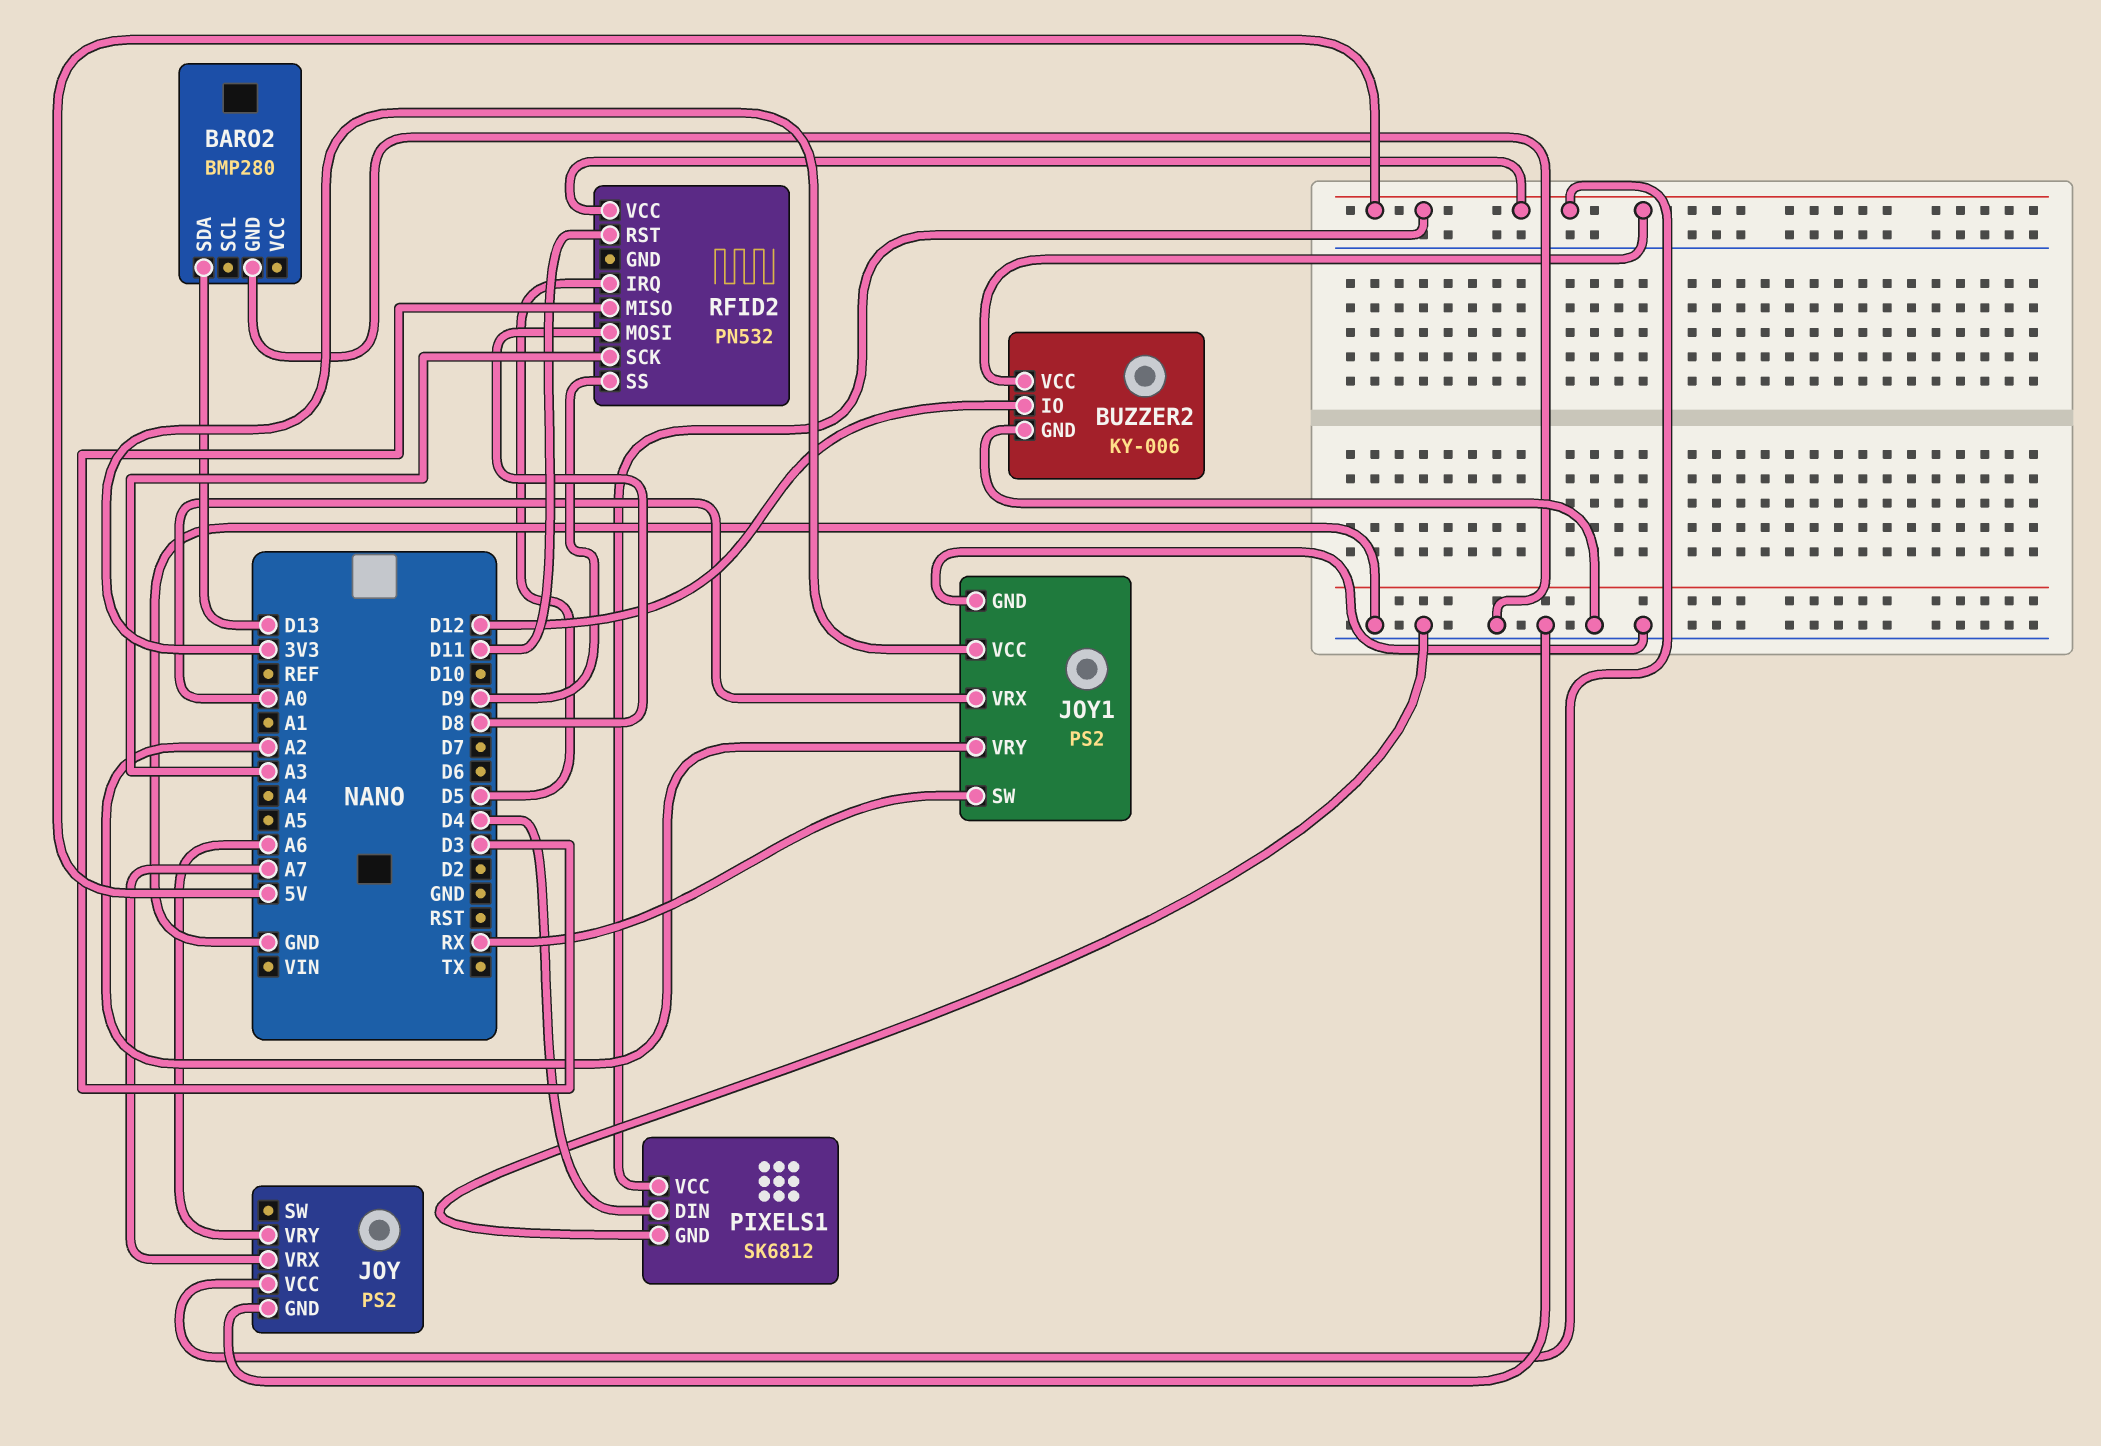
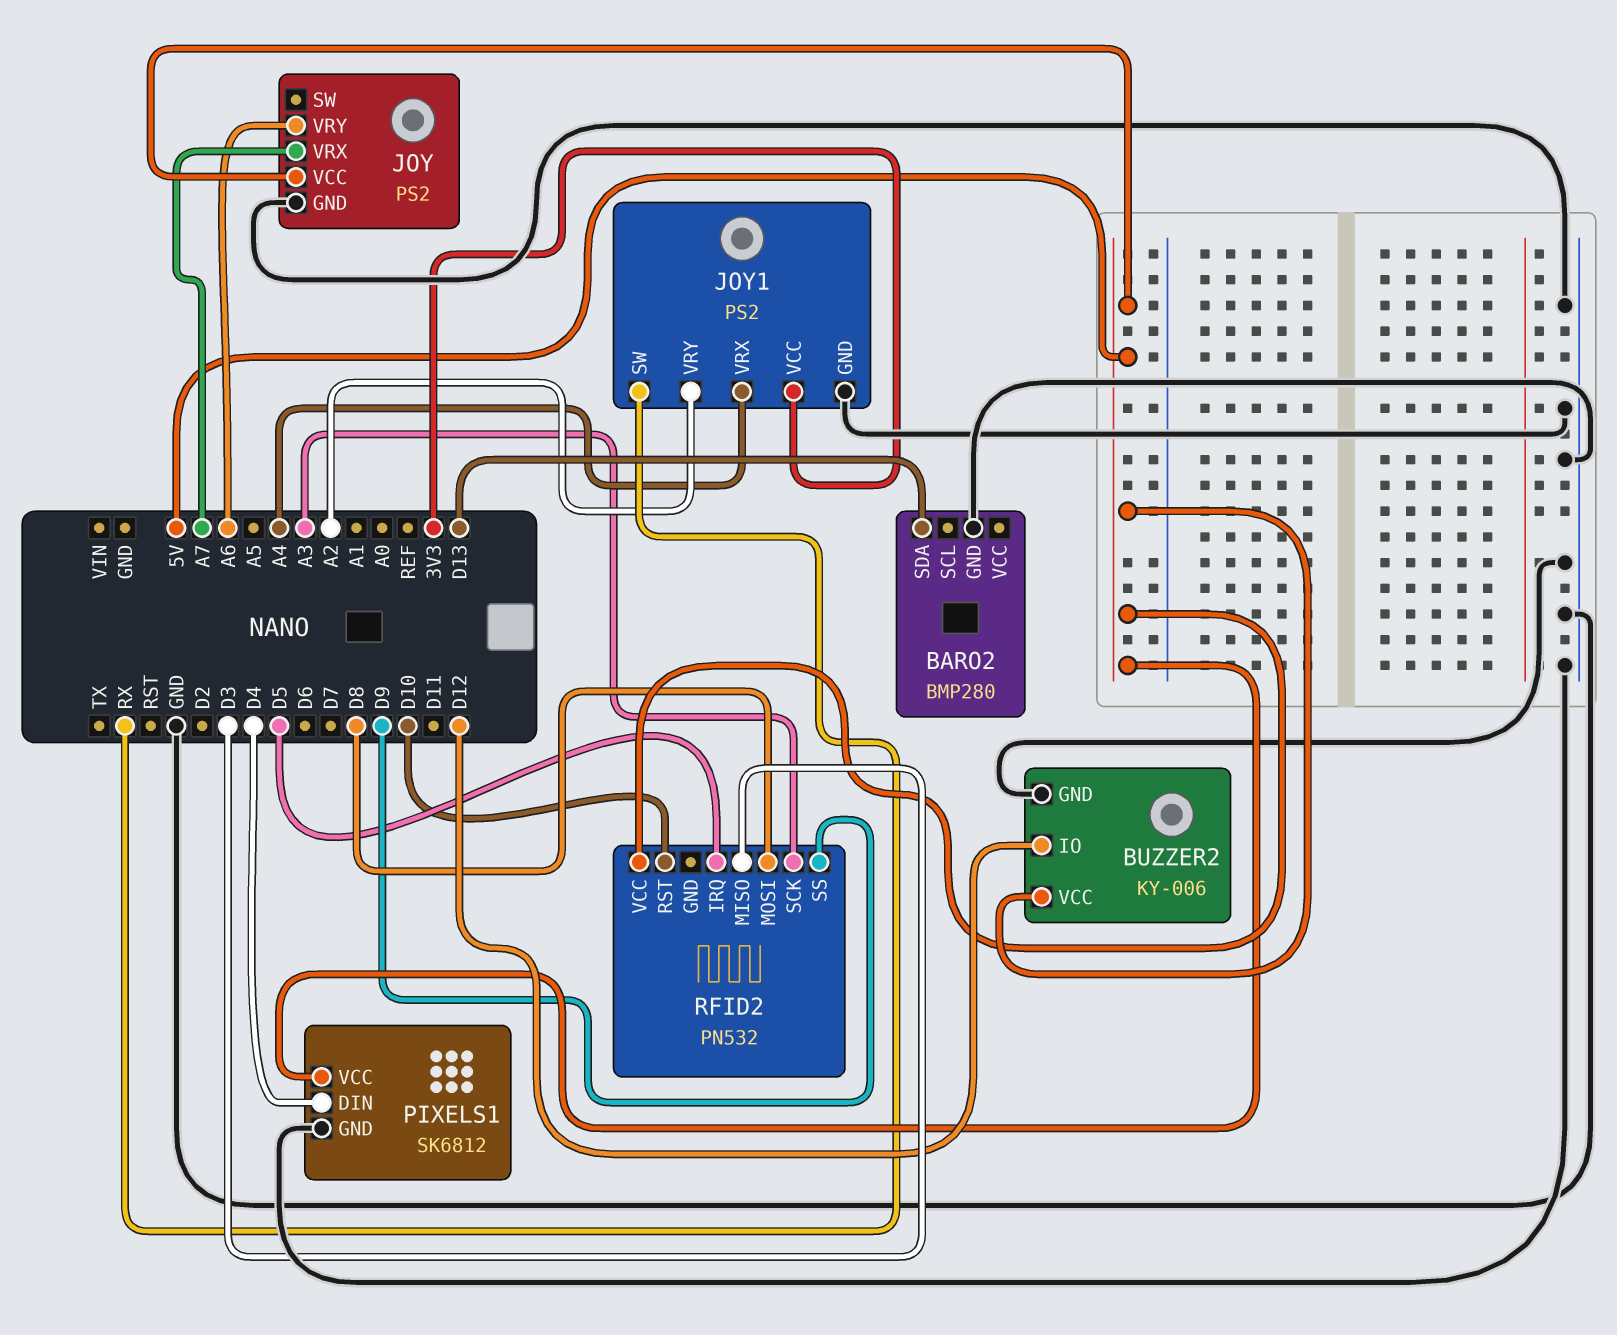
JOY1 pin VRX: A0 -> A4
RFID2 pin RST: D11 -> D10

